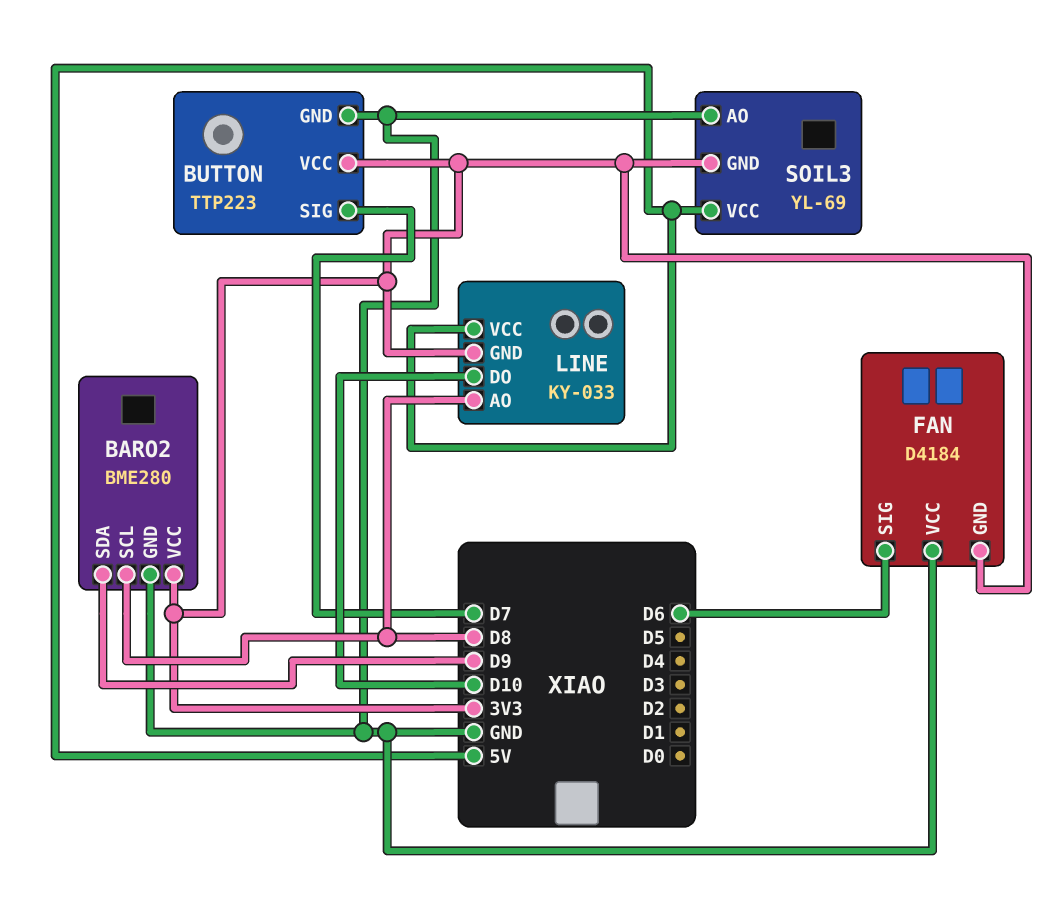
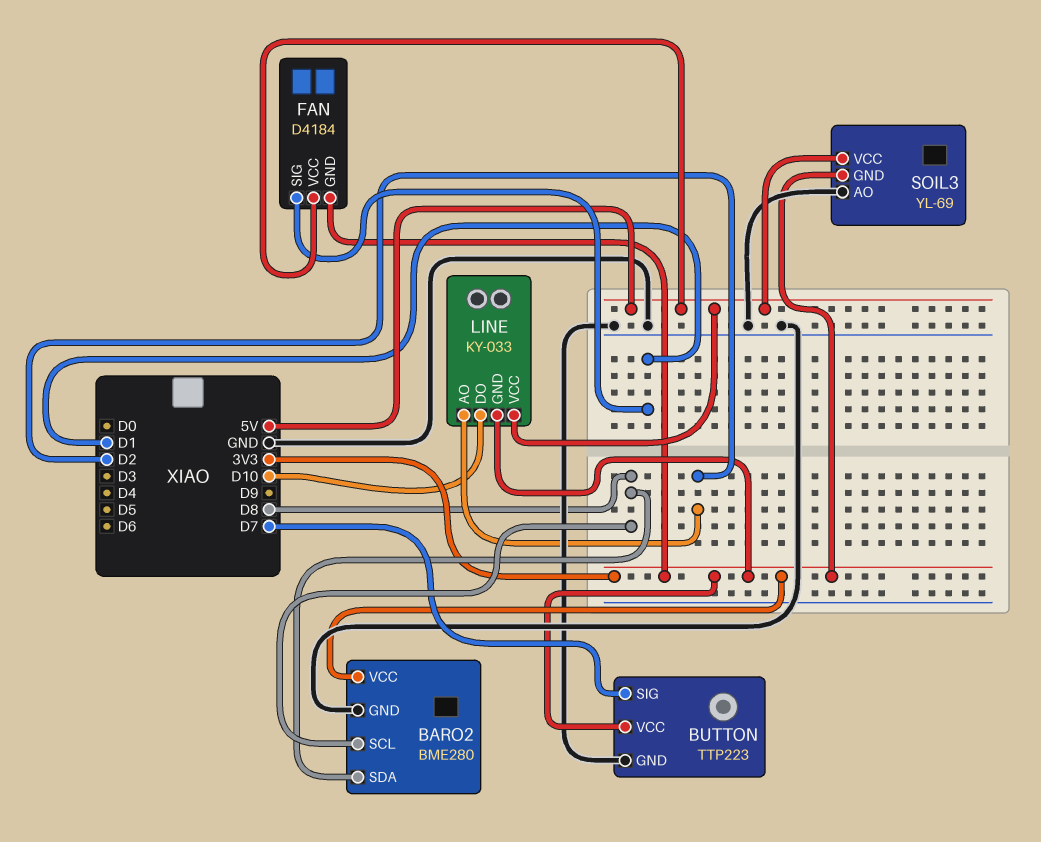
BARO2 pin SDA: D9 -> D8
FAN pin SIG: D6 -> D1
FAN pin VCC: GND -> 5V
LINE pin AO: D8 -> D2

